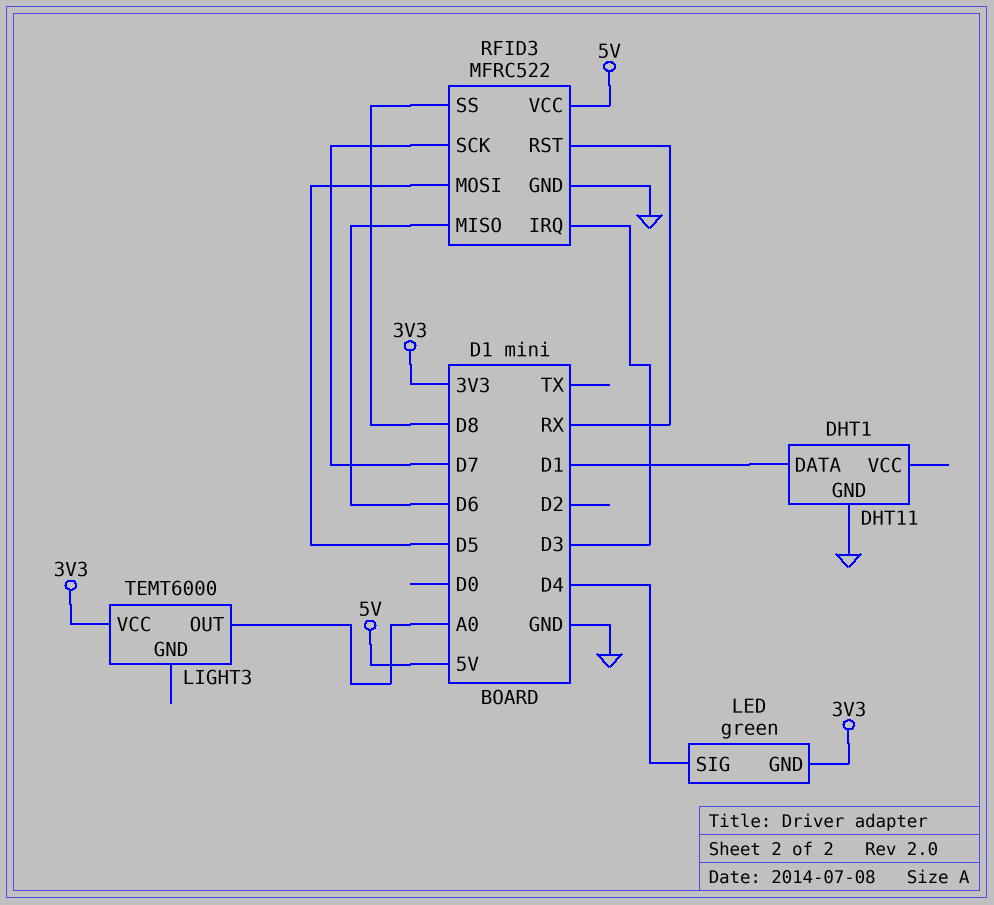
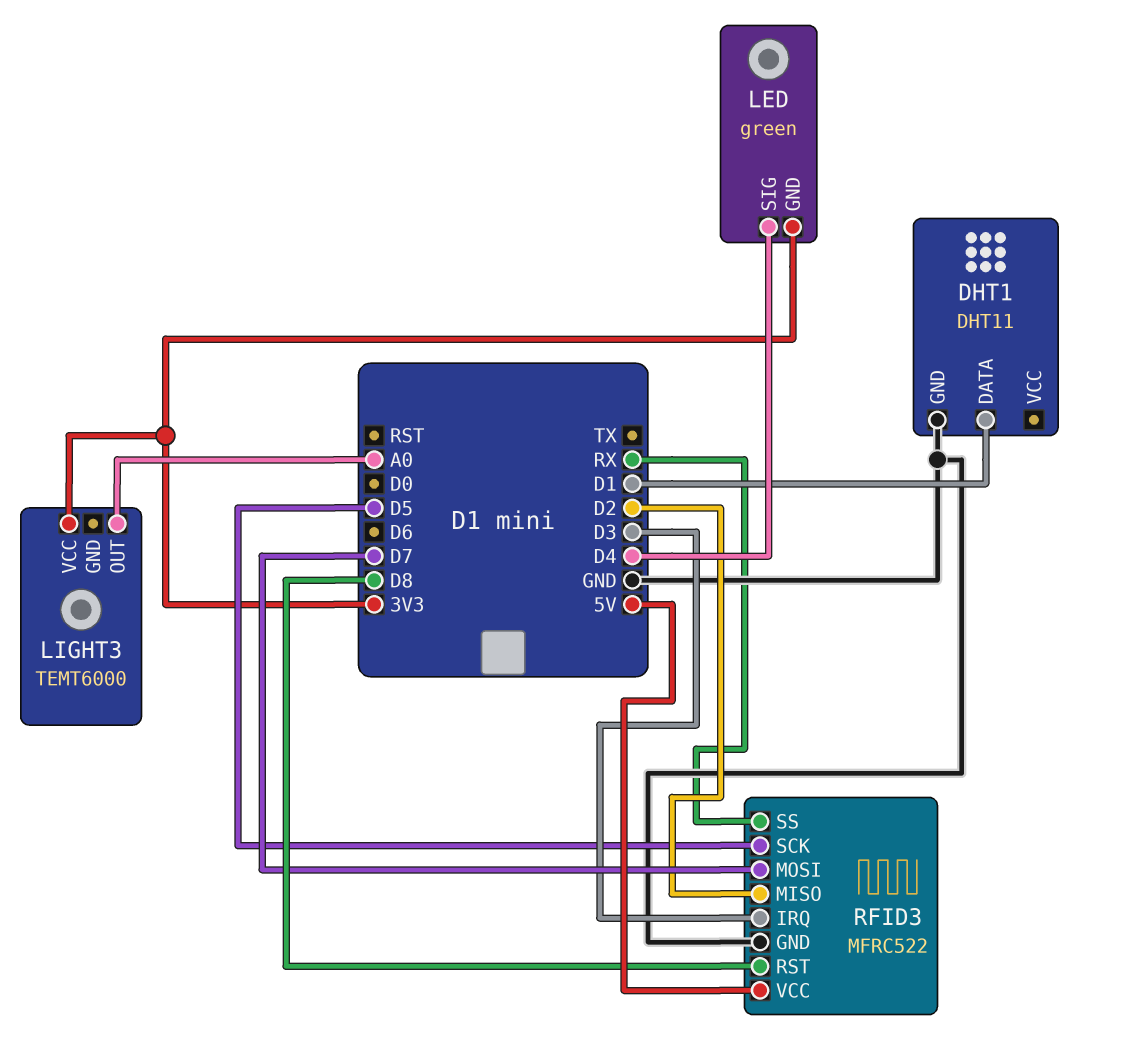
RFID3 pin MISO: D6 -> D2
RFID3 pin MOSI: D5 -> D7
RFID3 pin RST: RX -> D8
RFID3 pin SCK: D7 -> D5
RFID3 pin SS: D8 -> RX

